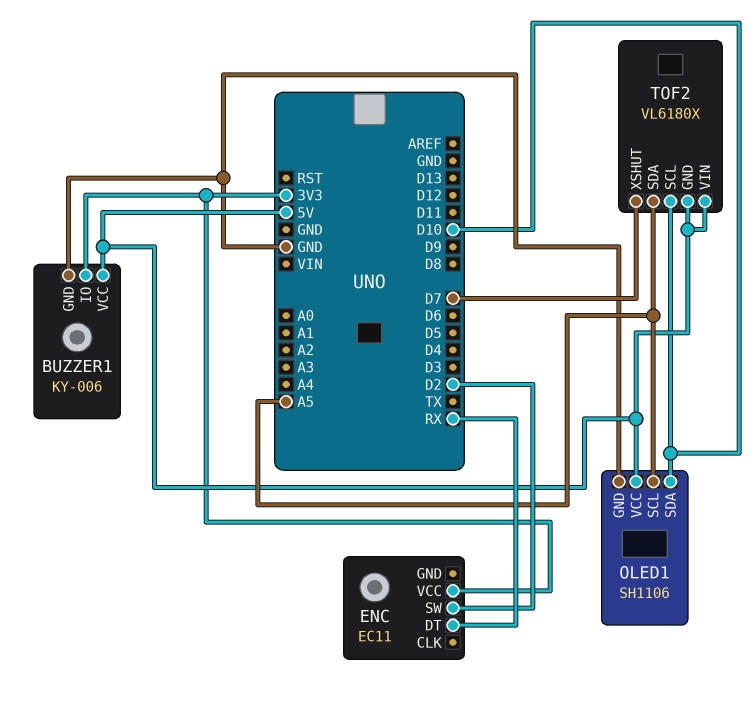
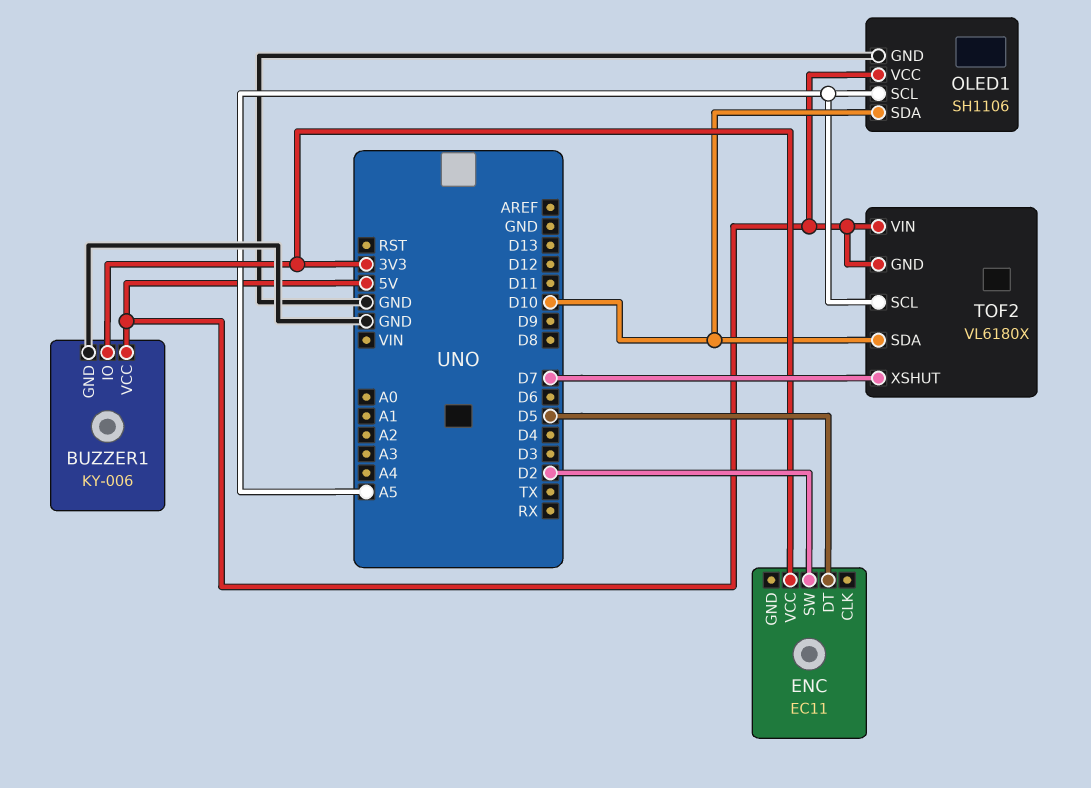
ENC pin DT: RX -> D5
TOF2 pin SCL: D10 -> A5
TOF2 pin SDA: A5 -> D10

